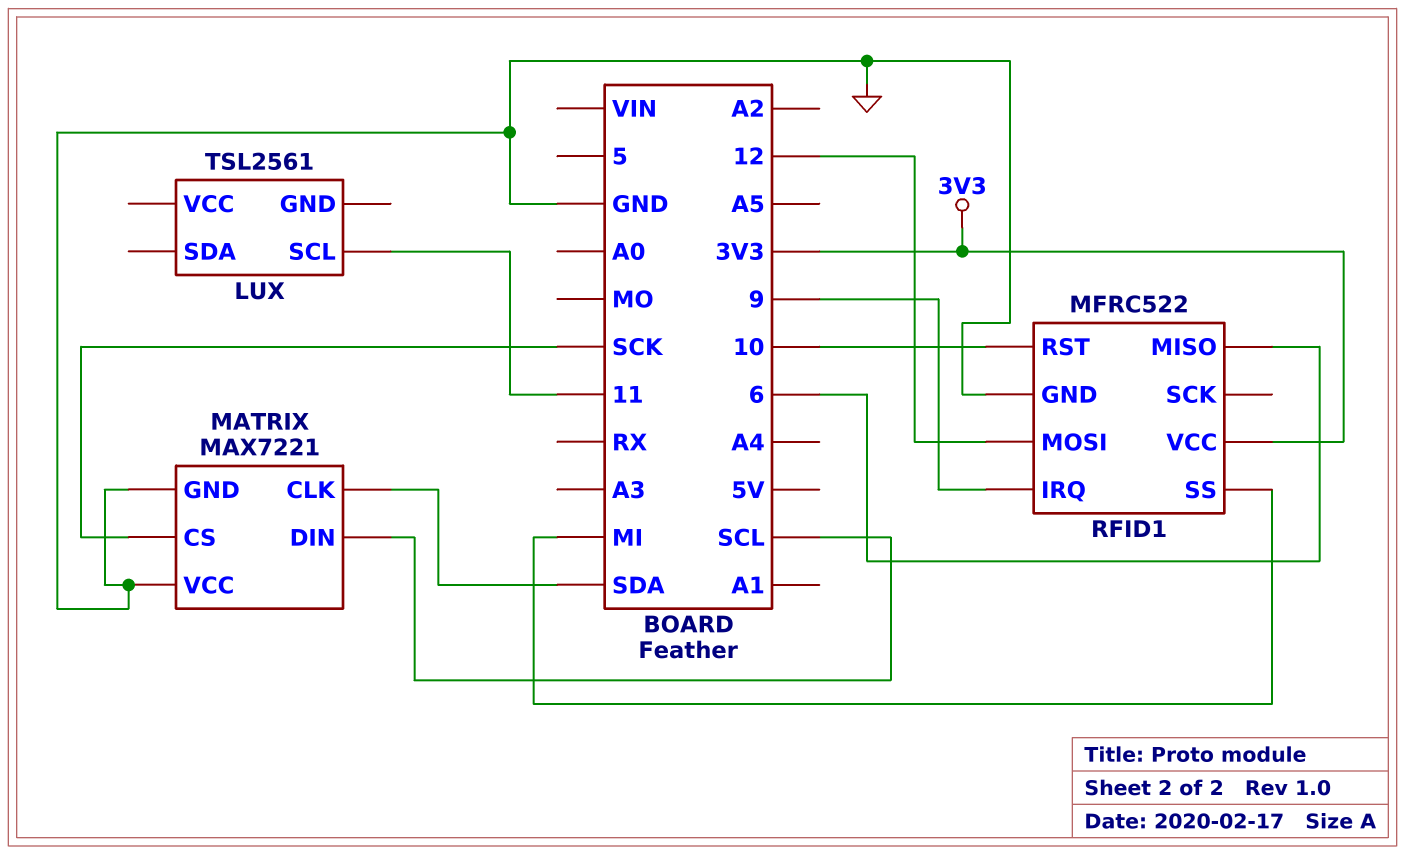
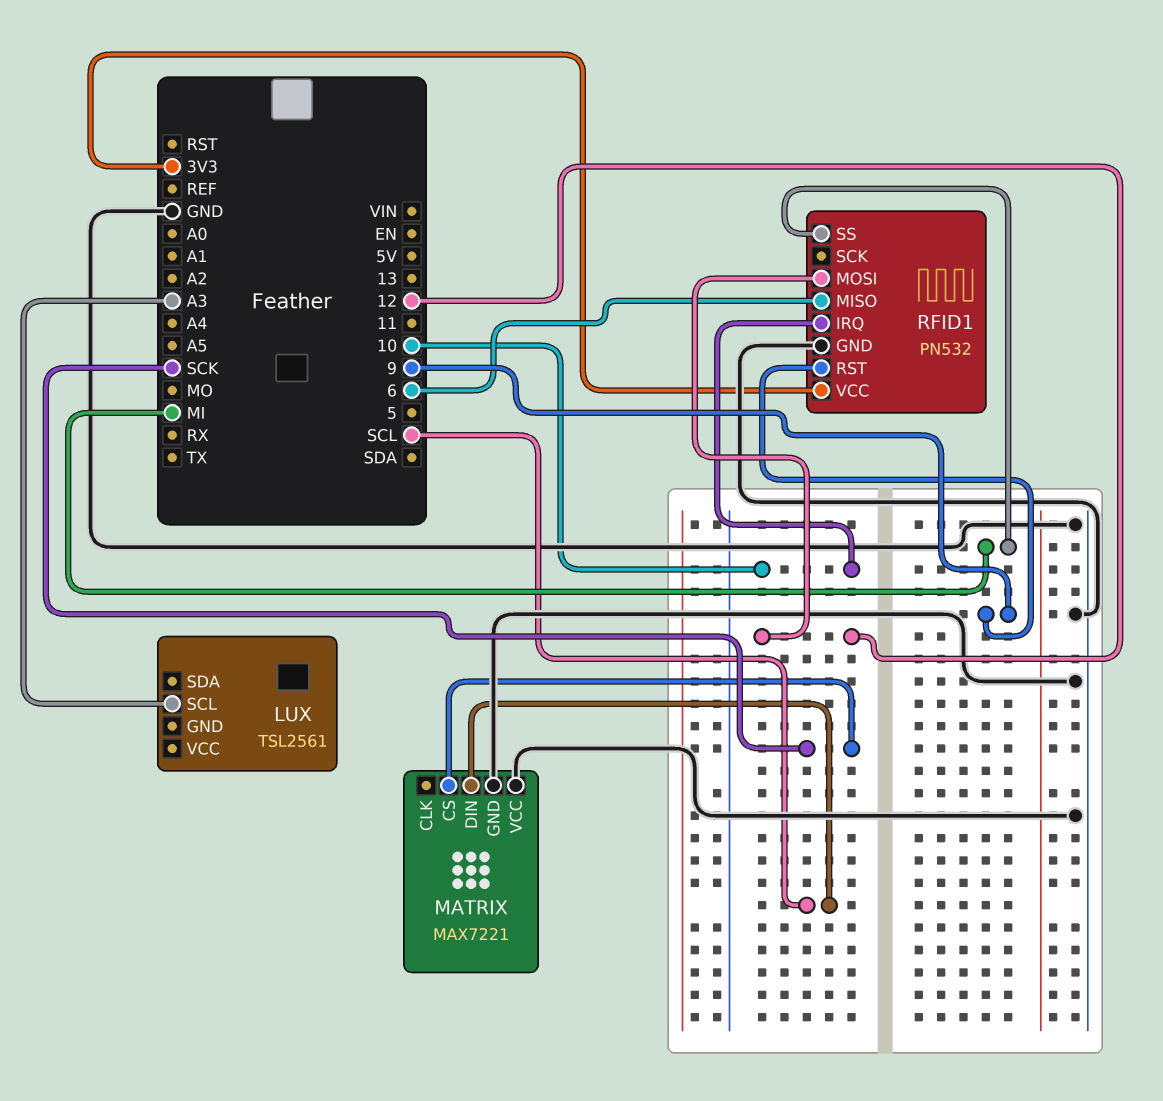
LUX pin SCL: 11 -> A3
MATRIX pin CLK: SDA -> none
RFID1: MFRC522 -> PN532
RFID1 pin IRQ: 9 -> 10
RFID1 pin RST: 10 -> 9

